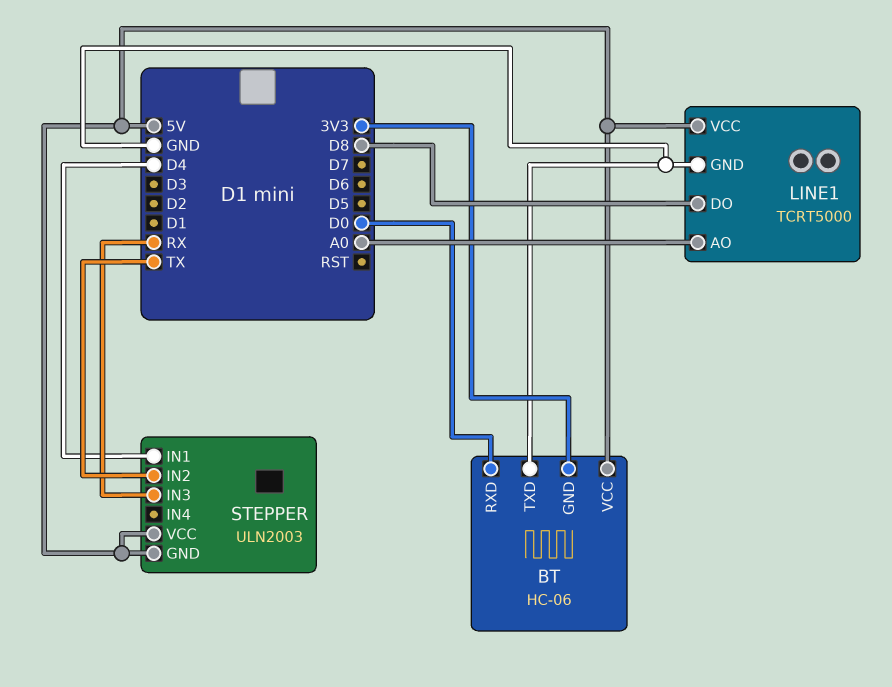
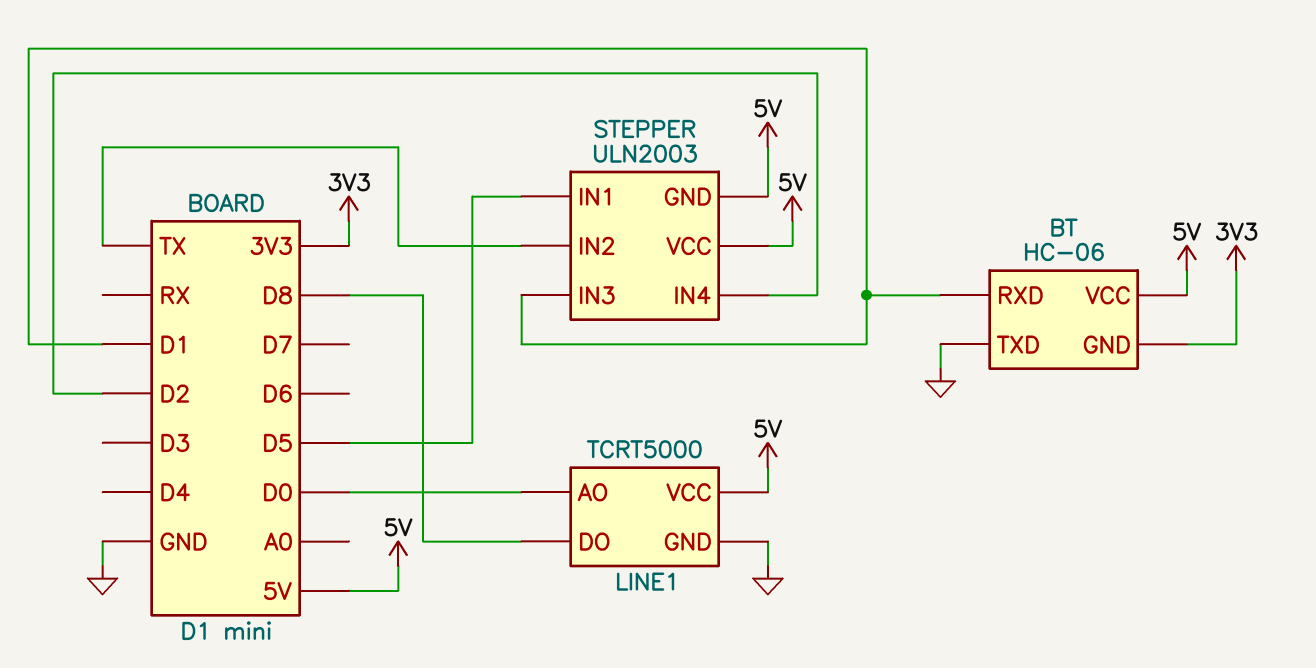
BT pin RXD: D0 -> D1
LINE1 pin AO: A0 -> D0
STEPPER pin IN1: D4 -> D5
STEPPER pin IN3: RX -> D1
STEPPER pin IN4: none -> D2

